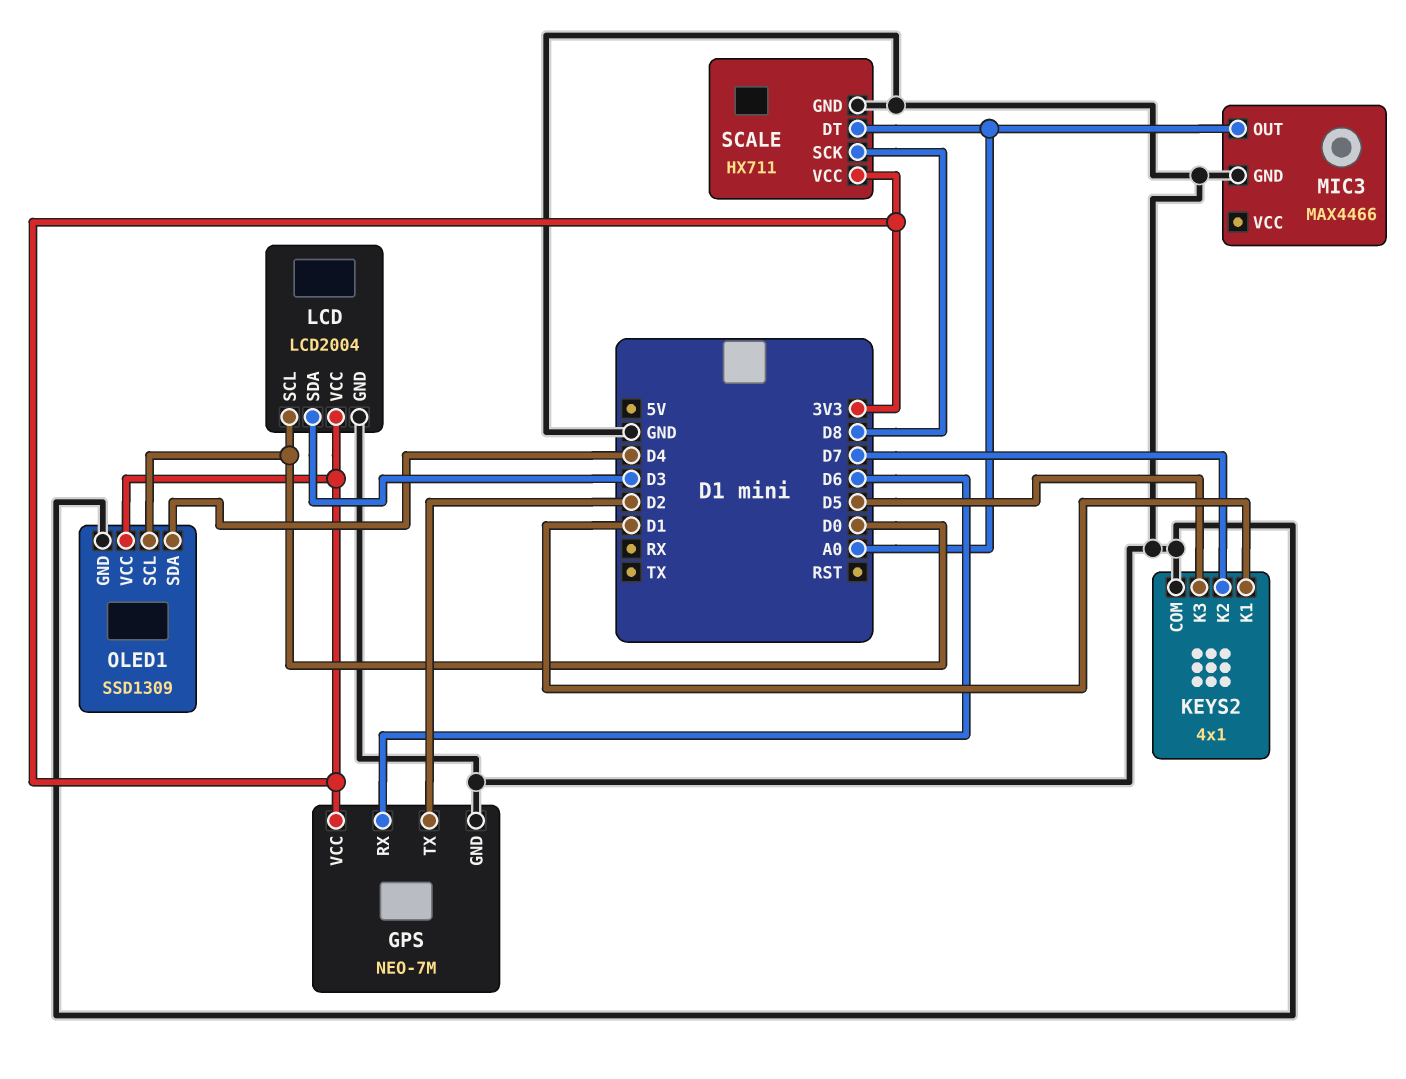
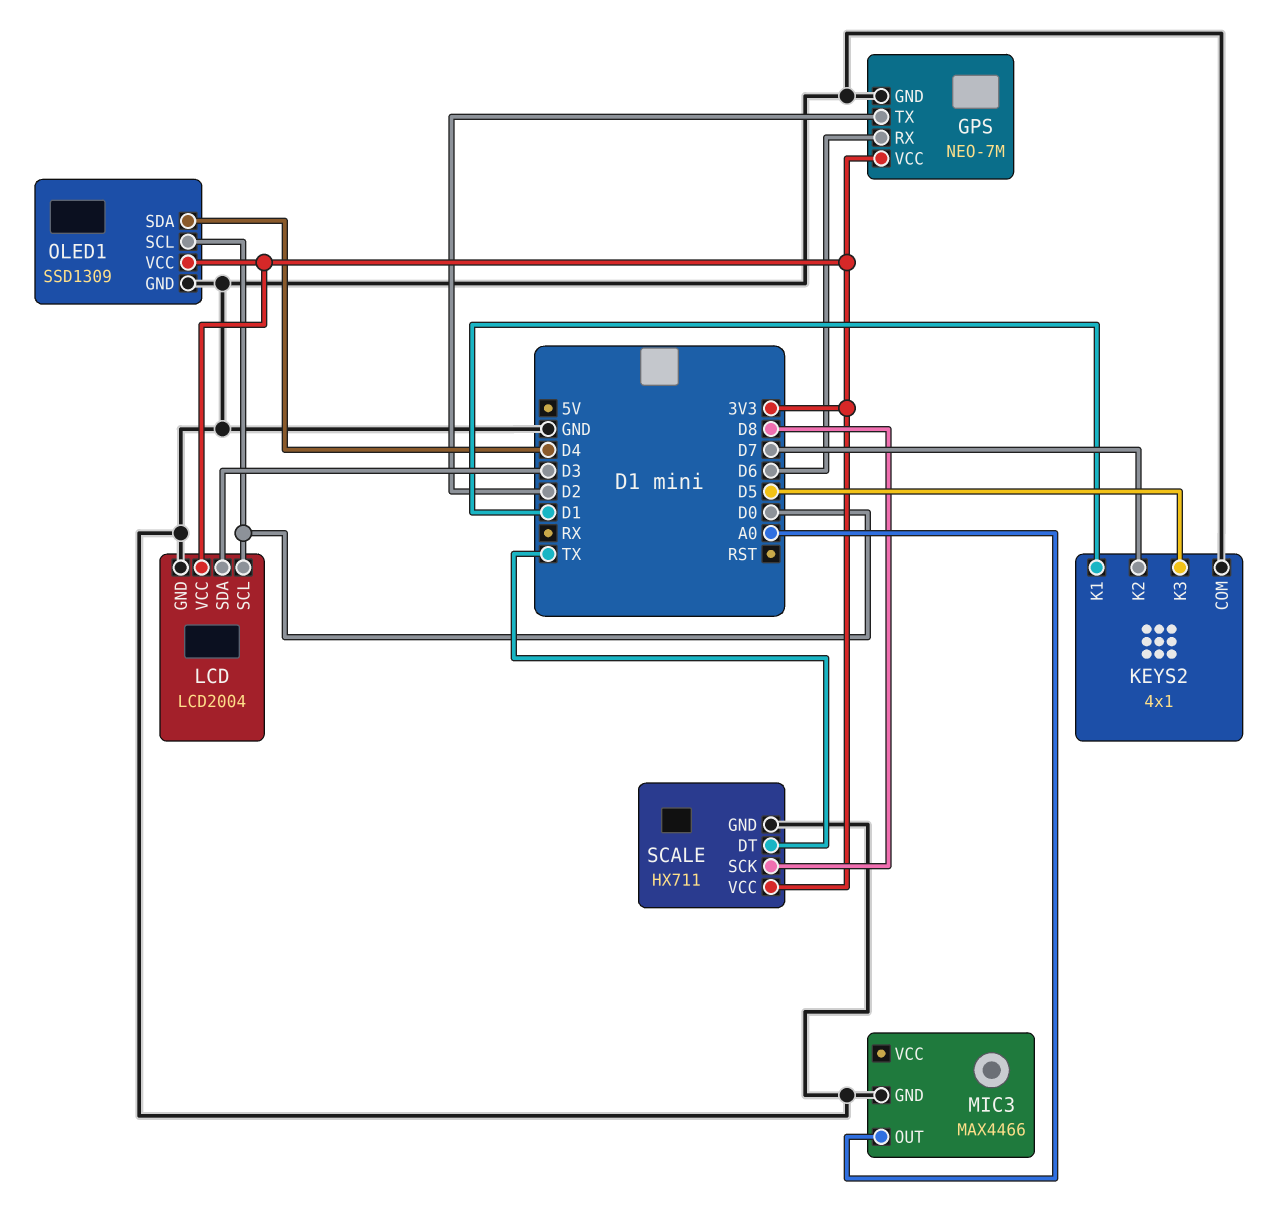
SCALE pin DT: A0 -> TX

